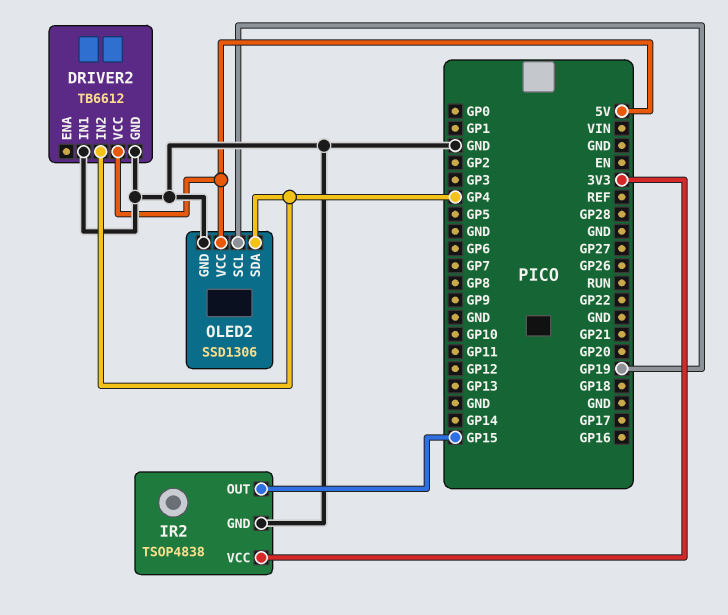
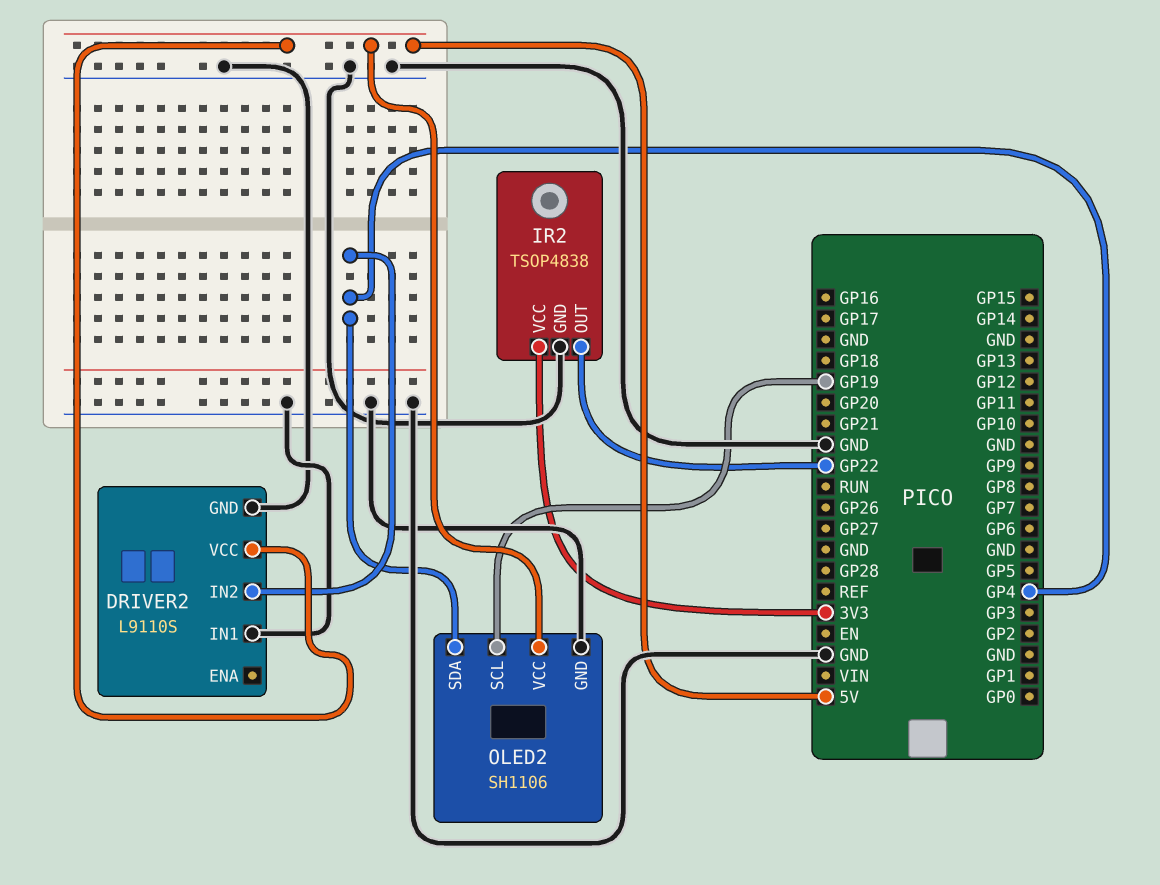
DRIVER2: TB6612 -> L9110S
IR2 pin OUT: GP15 -> GP22
OLED2: SSD1306 -> SH1106

